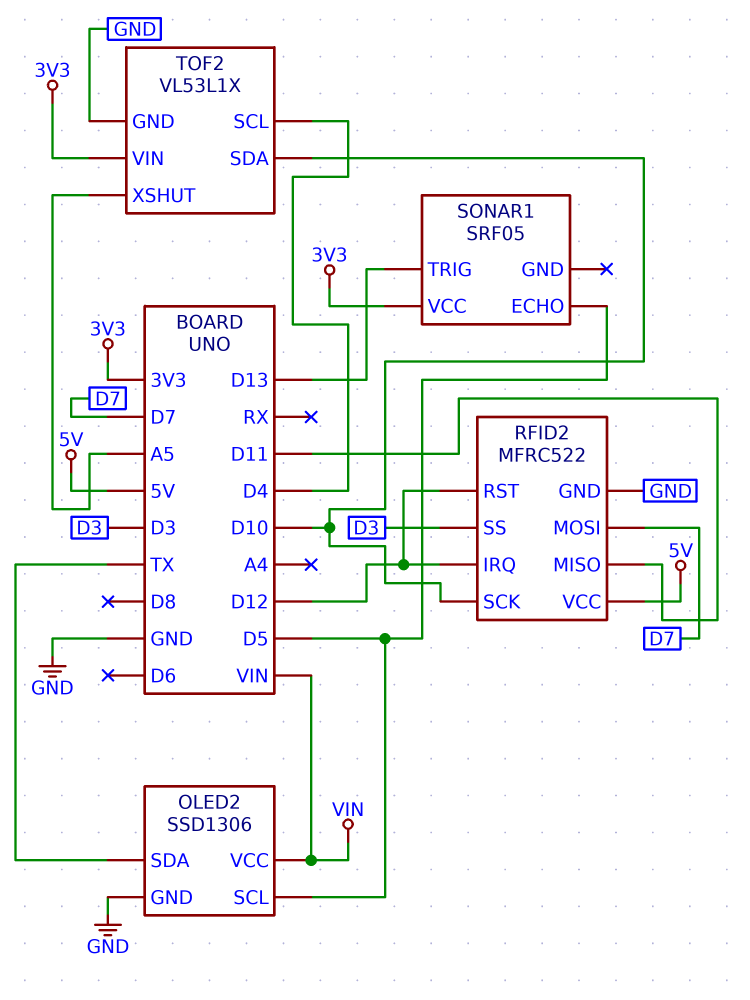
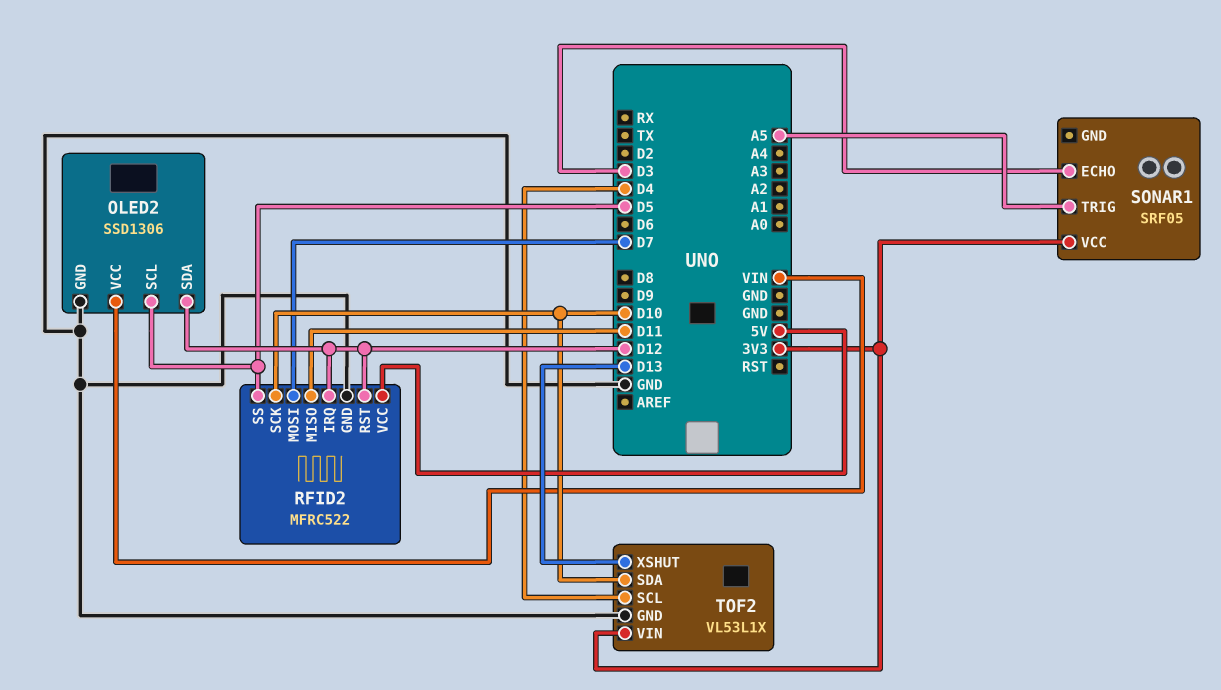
OLED2 pin SDA: TX -> D12
RFID2 pin SS: D3 -> D5
SONAR1 pin ECHO: D5 -> D3
SONAR1 pin TRIG: D13 -> A5
TOF2 pin XSHUT: A5 -> D13

